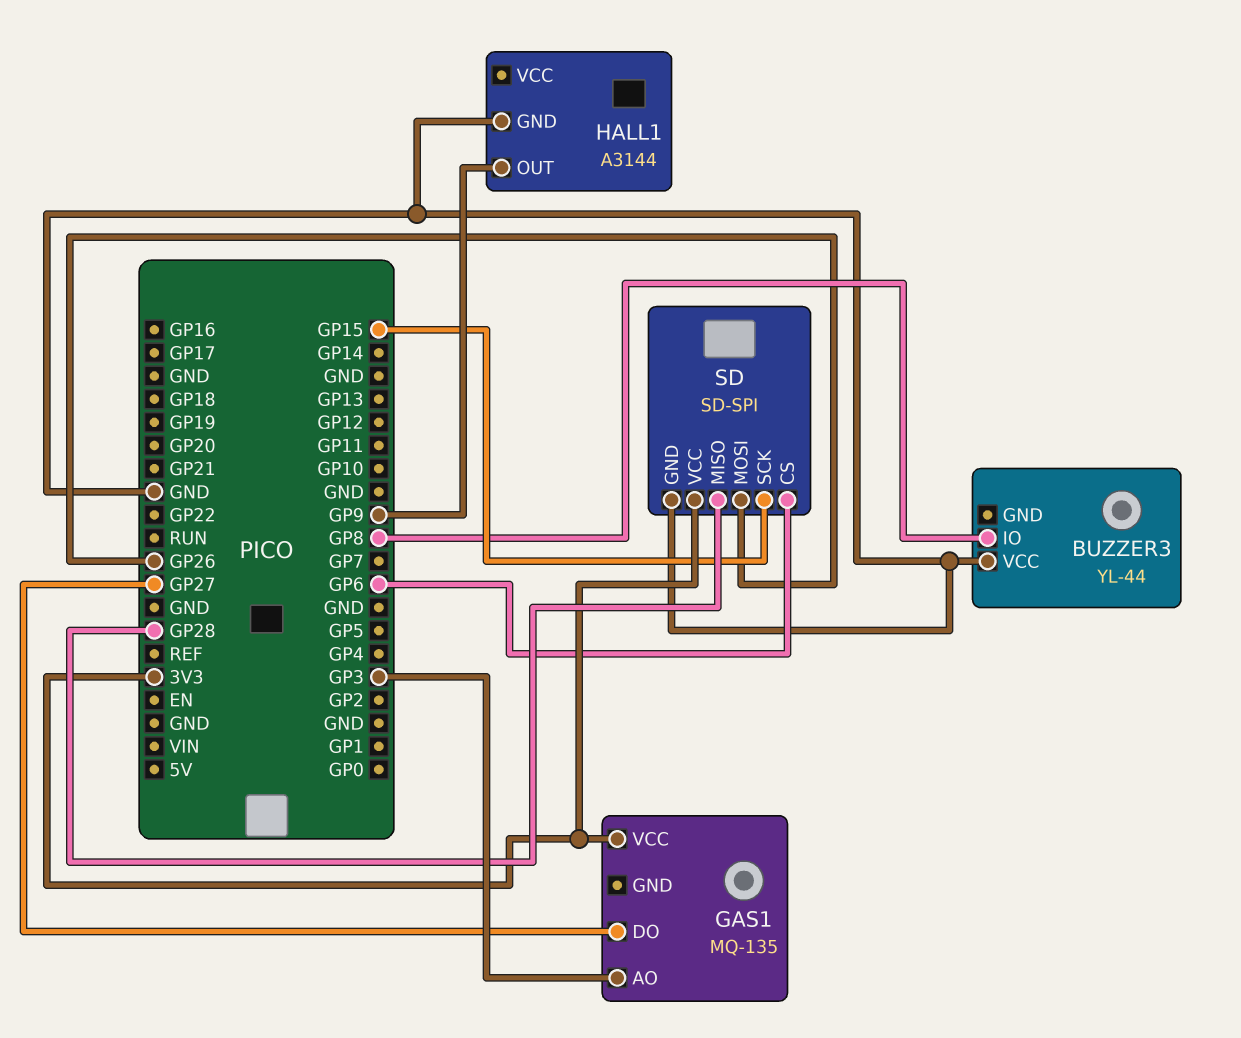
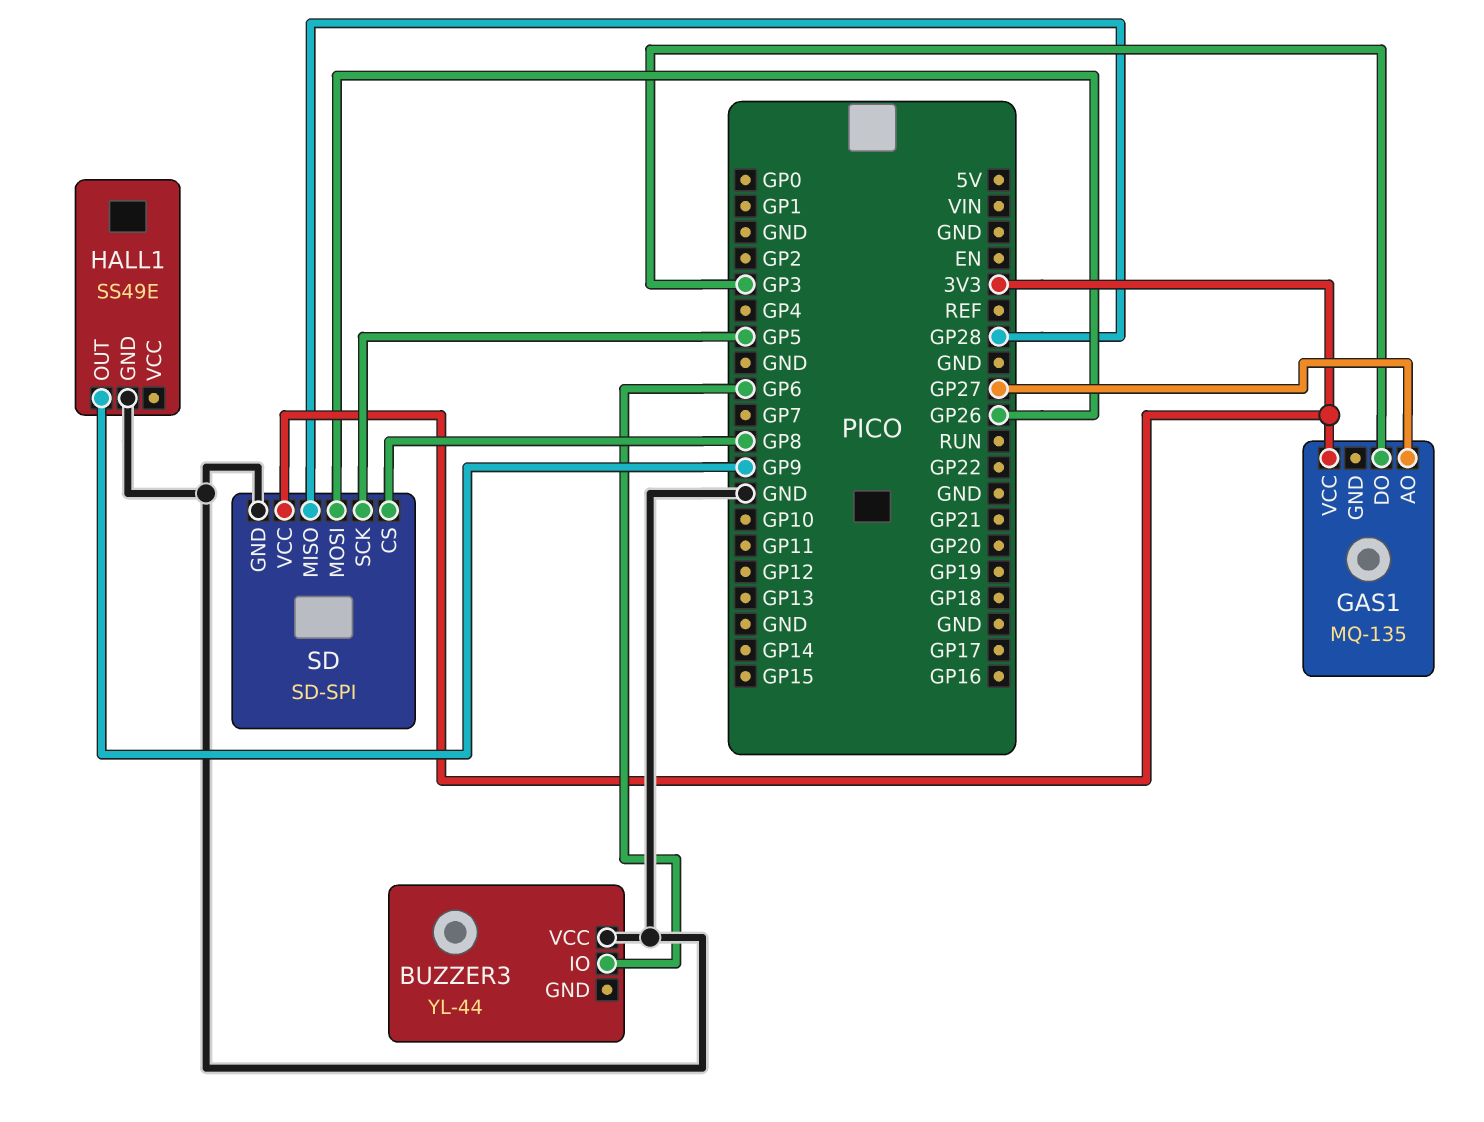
BUZZER3 pin IO: GP8 -> GP6
GAS1 pin AO: GP3 -> GP27
GAS1 pin DO: GP27 -> GP3
HALL1: A3144 -> SS49E
SD pin CS: GP6 -> GP8
SD pin SCK: GP15 -> GP5

